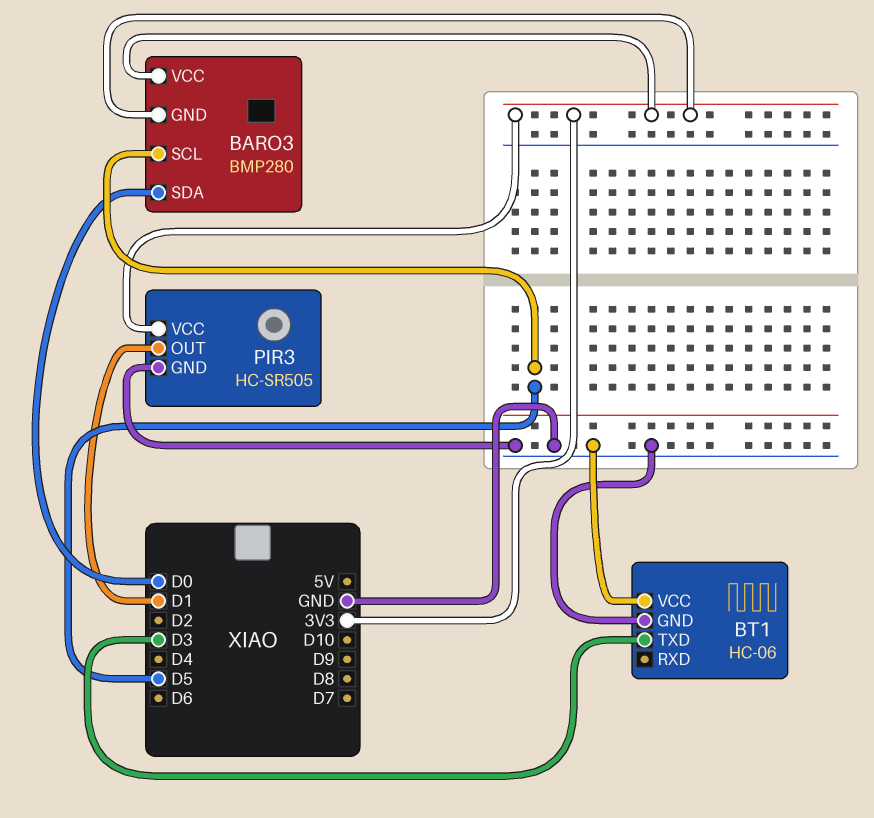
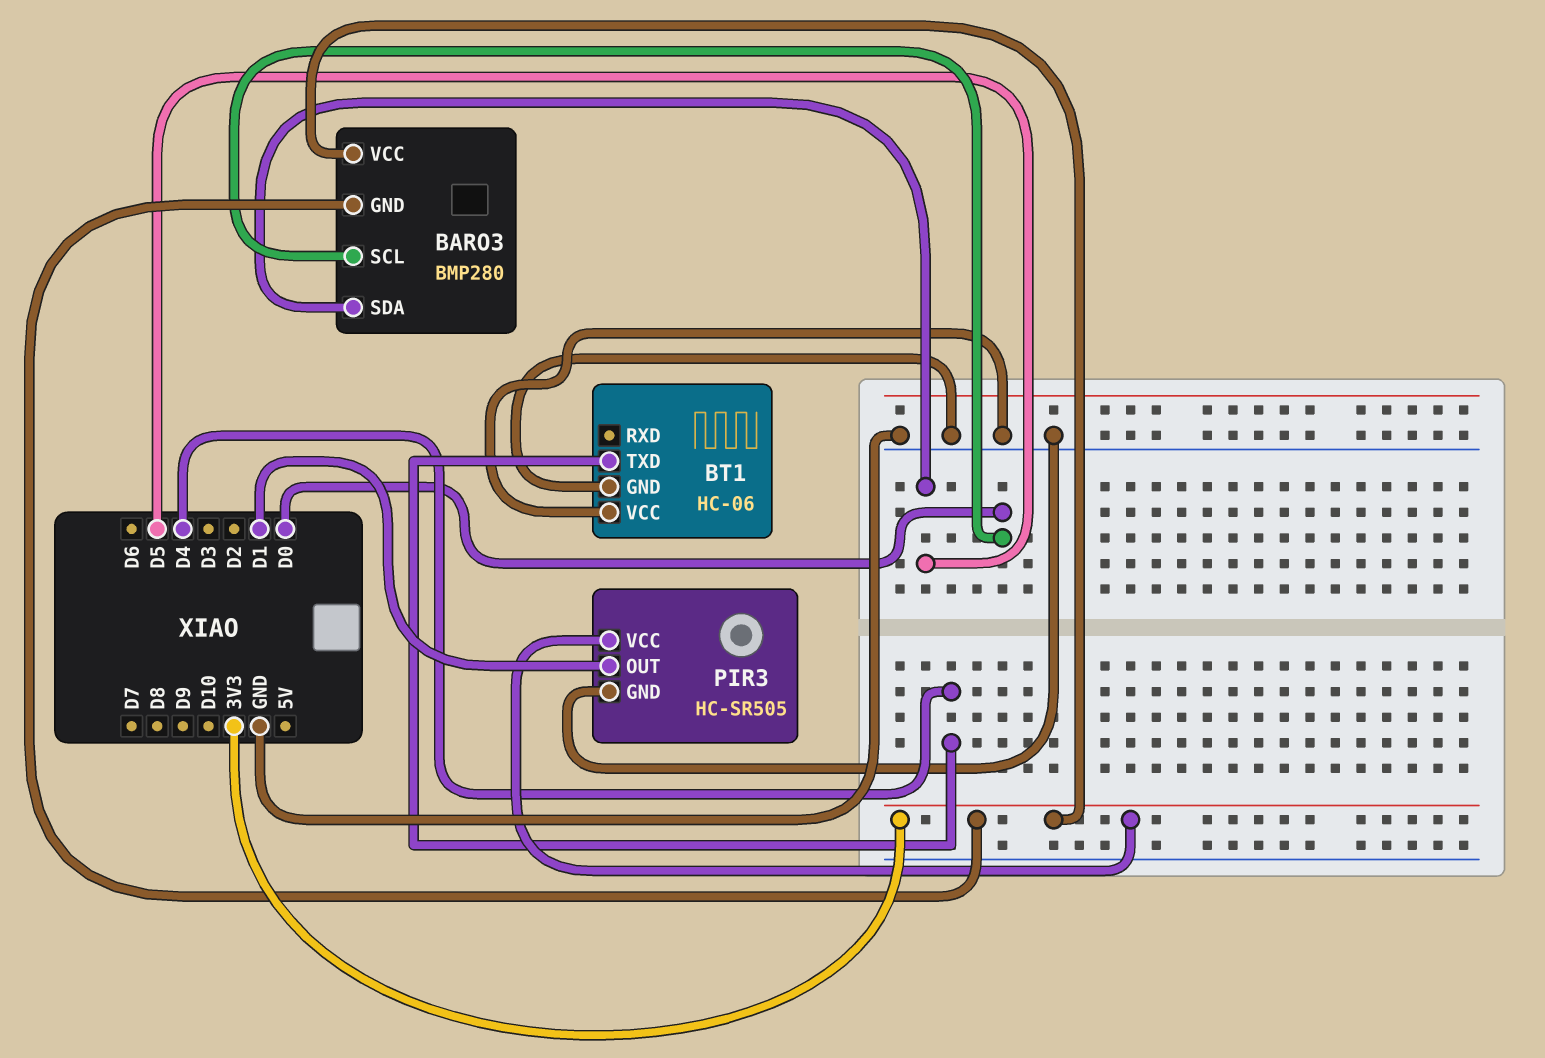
BARO3 pin SCL: D5 -> D0
BARO3 pin SDA: D0 -> D5
BT1 pin TXD: D3 -> D4

